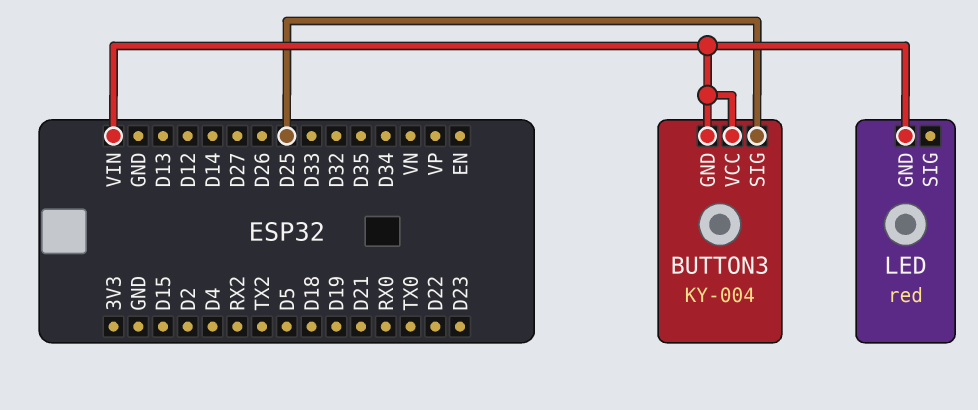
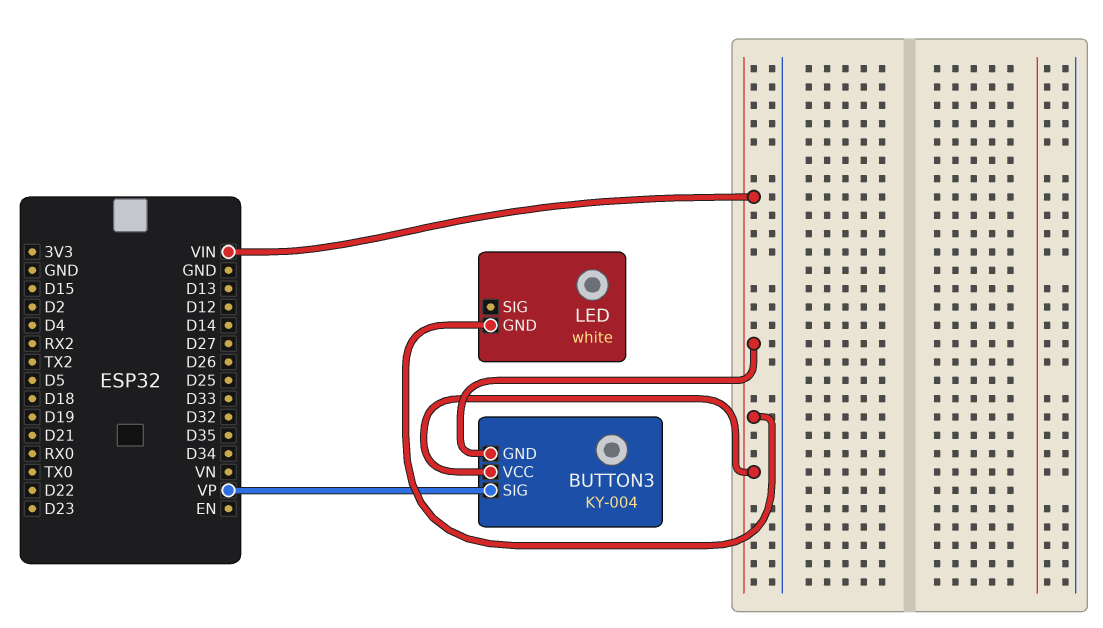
BUTTON3 pin SIG: D25 -> VP
LED: red -> white

